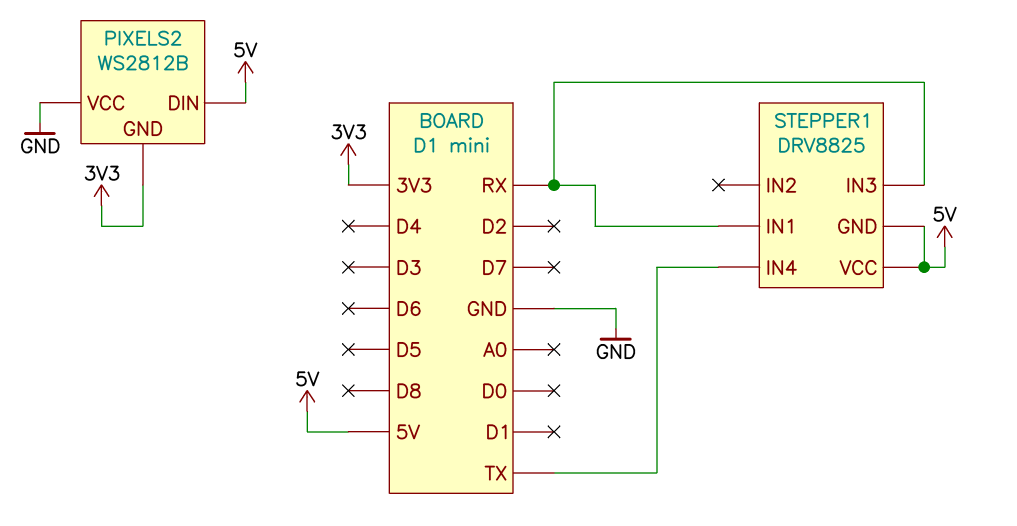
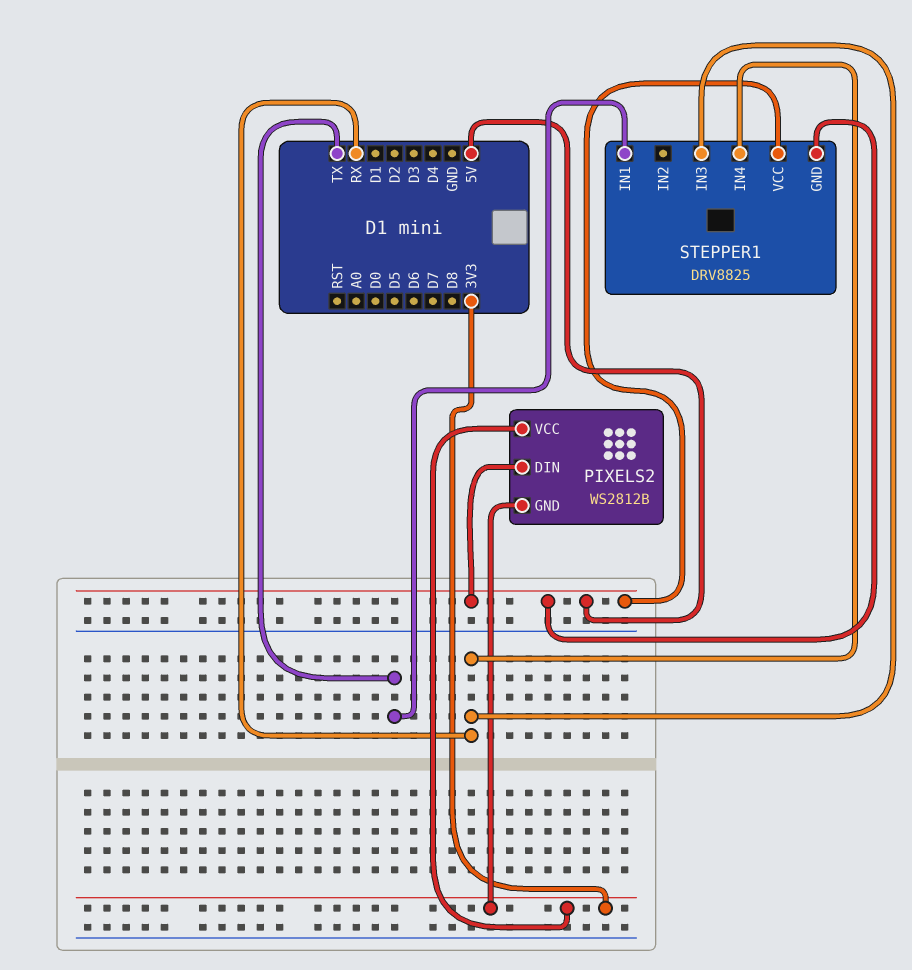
PIXELS2 pin VCC: GND -> 3V3
STEPPER1 pin IN1: RX -> TX
STEPPER1 pin IN4: TX -> RX

